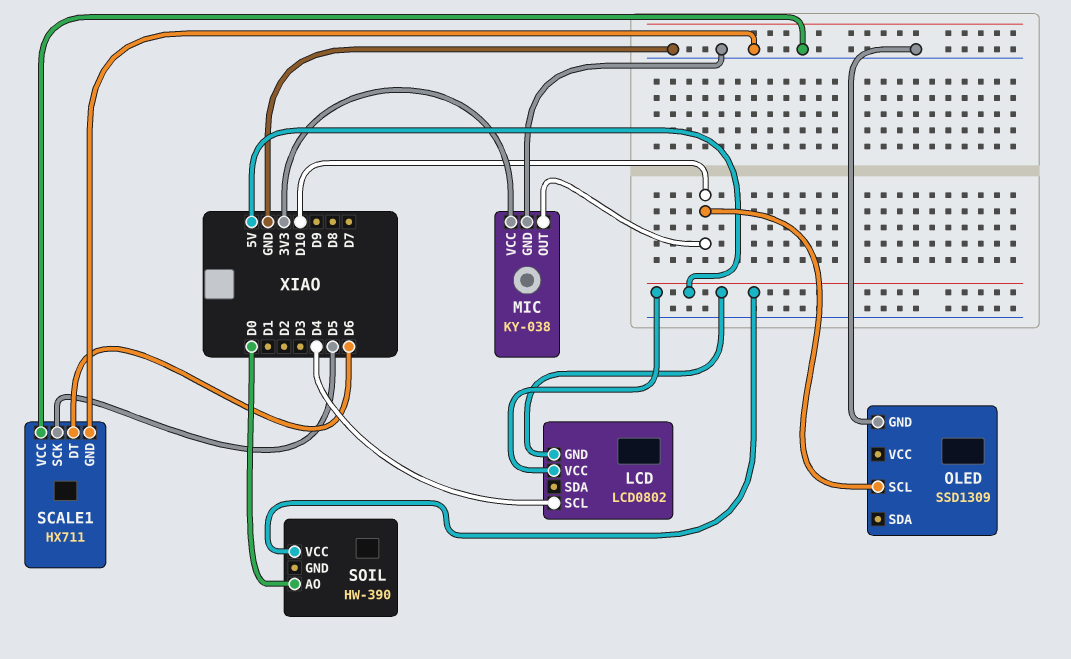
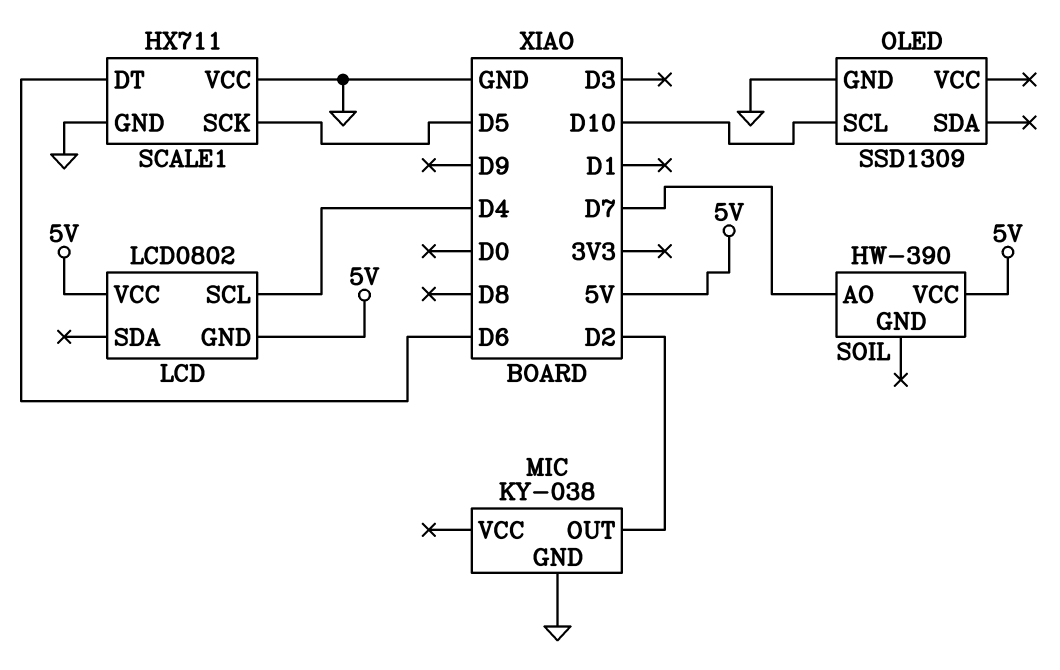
MIC pin OUT: D10 -> D2
MIC pin VCC: 3V3 -> none
SOIL pin AO: D0 -> D7

